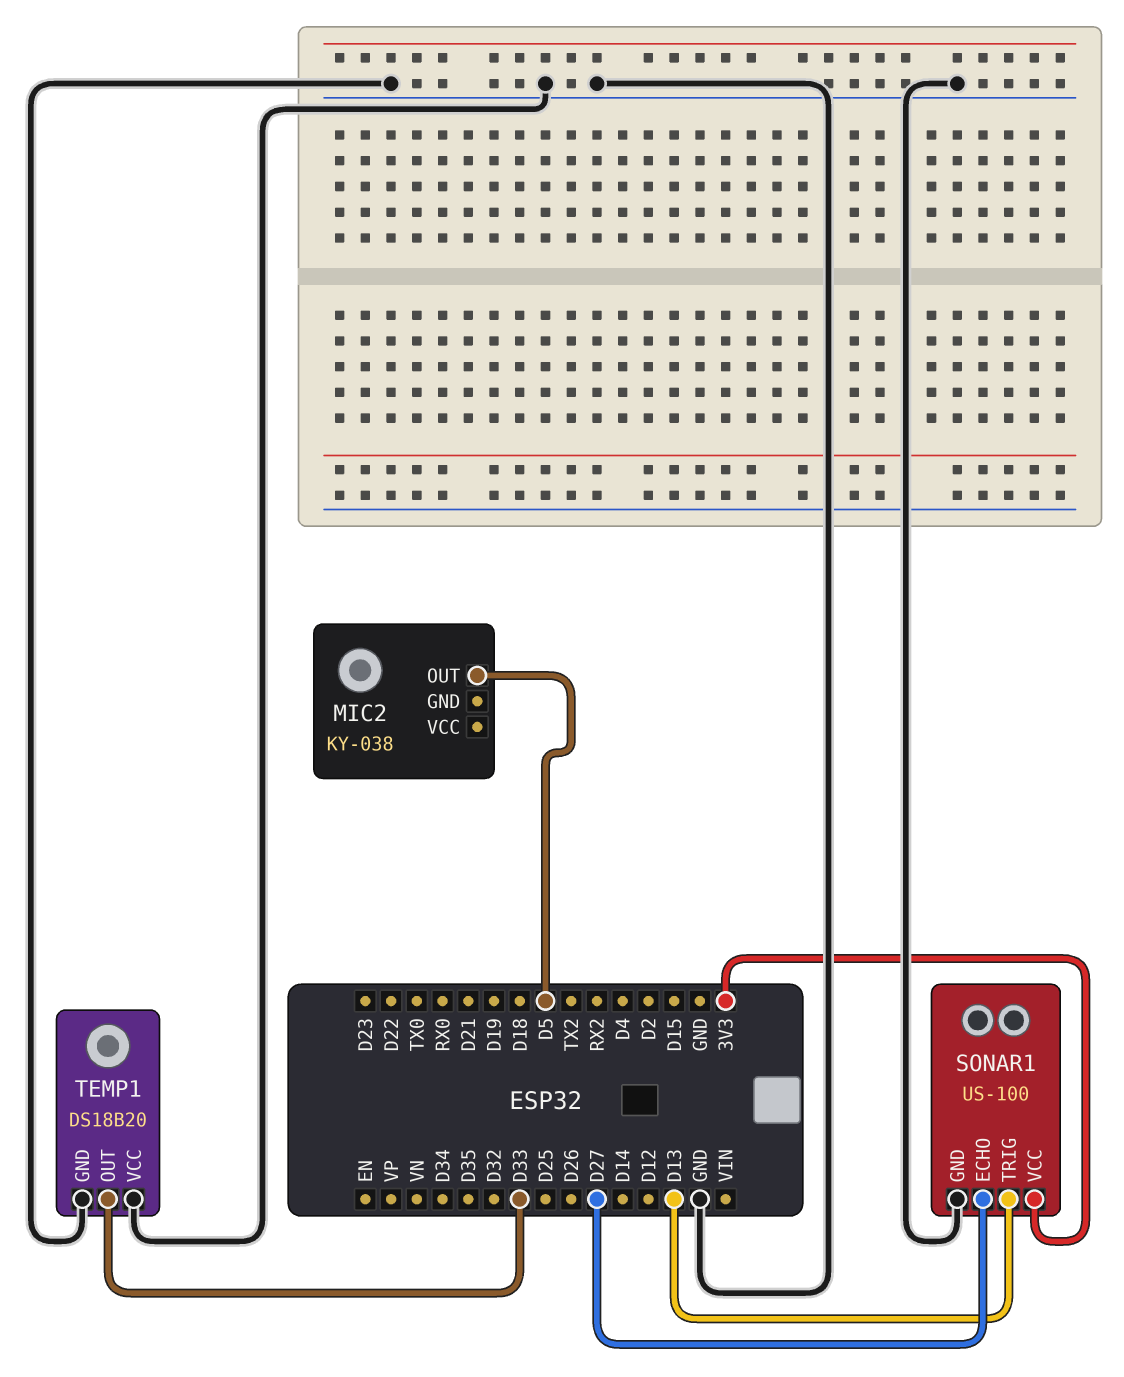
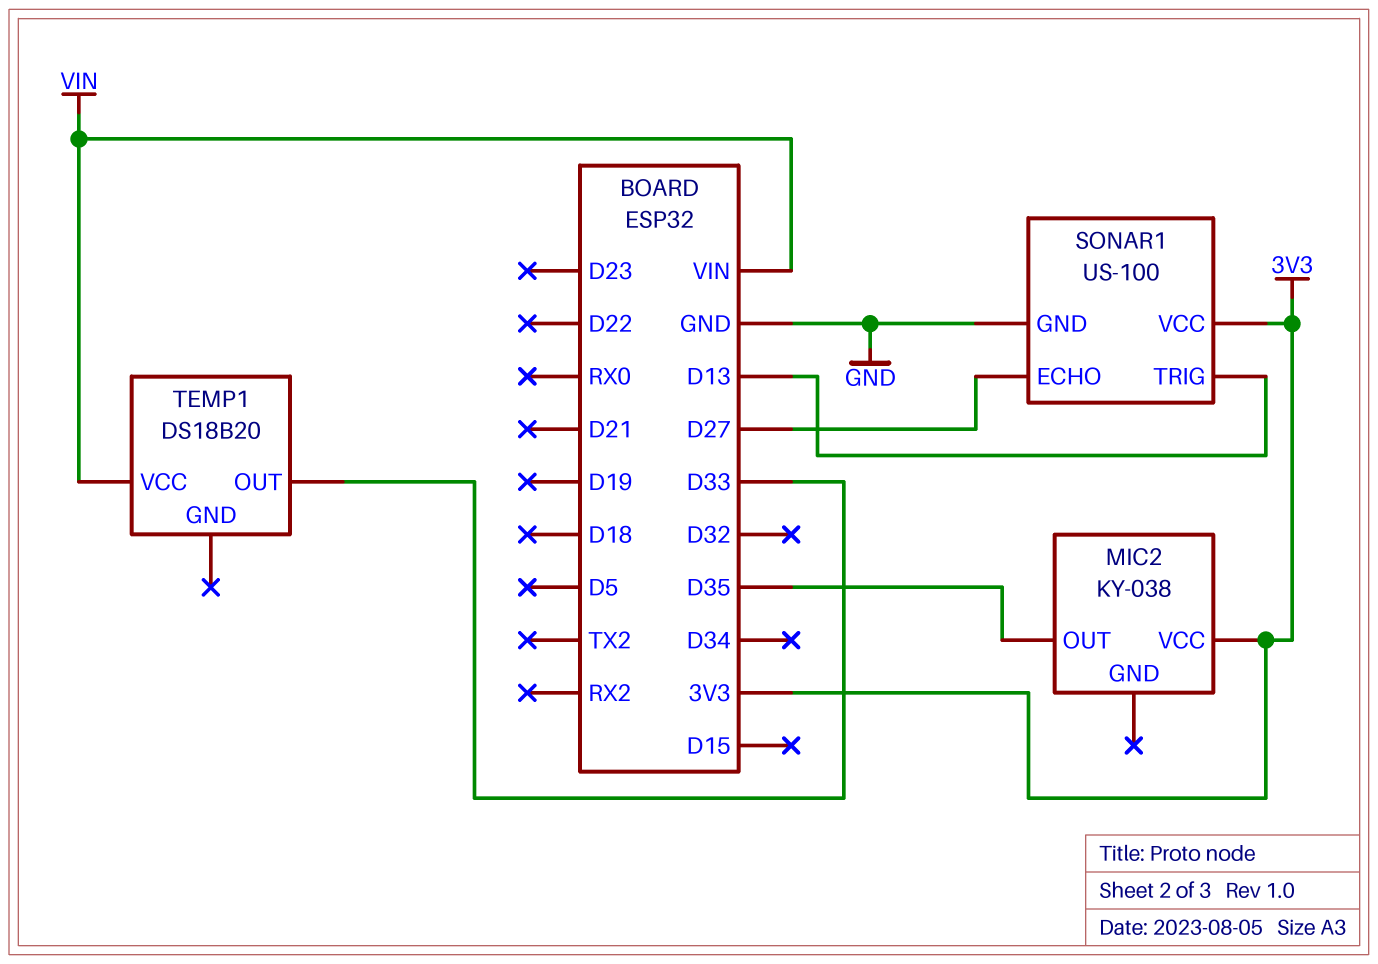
MIC2 pin OUT: D5 -> D35
MIC2 pin VCC: none -> 3V3
TEMP1 pin GND: GND -> none
TEMP1 pin VCC: GND -> VIN

